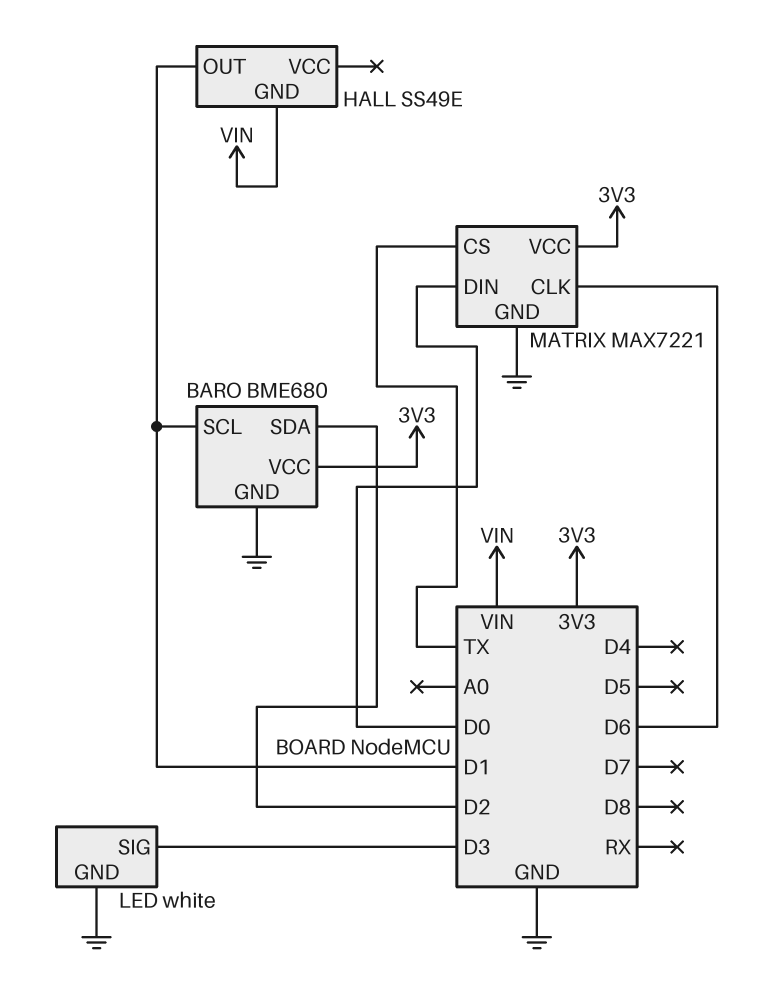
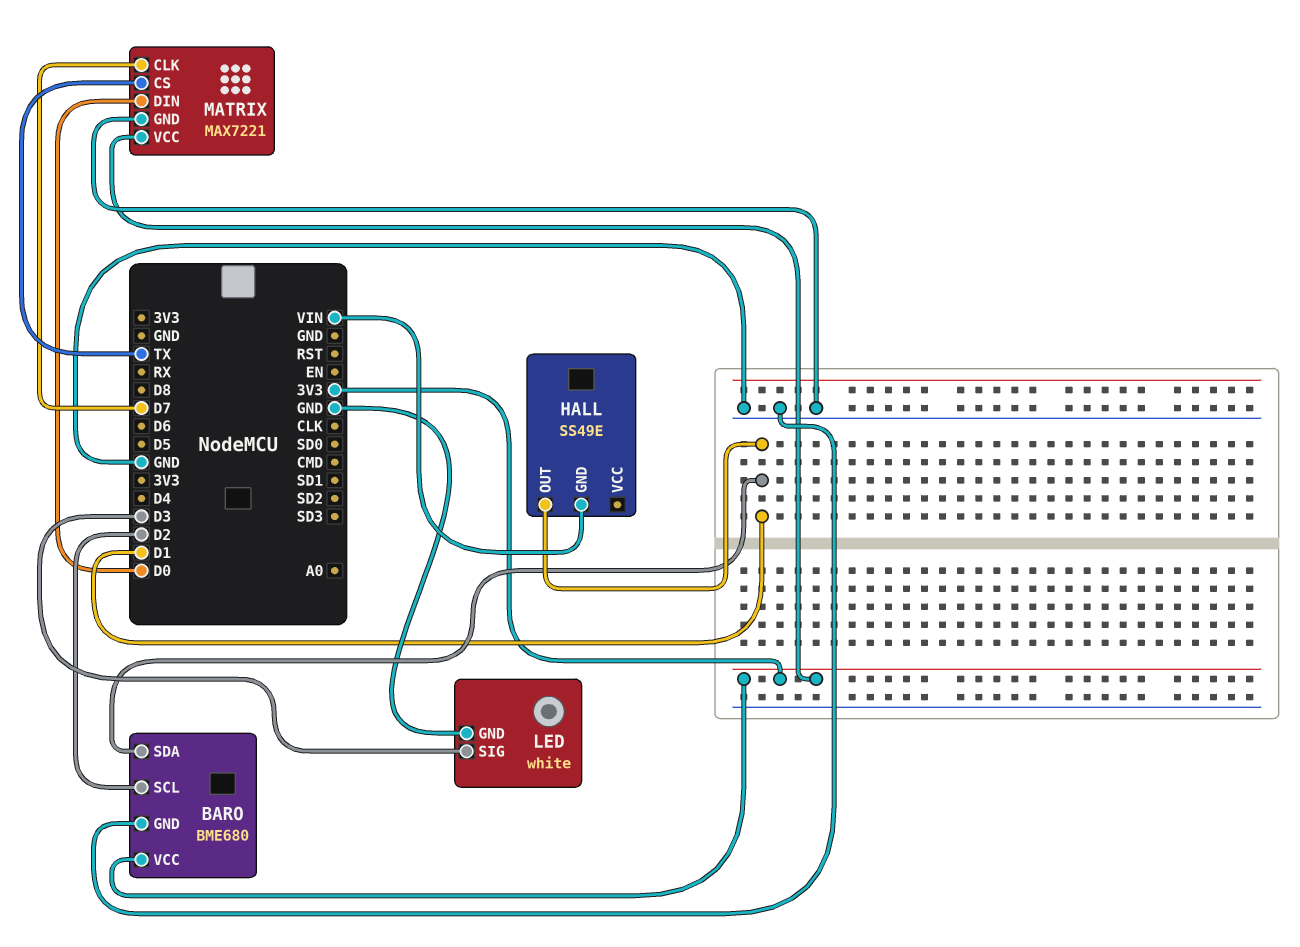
BARO pin SCL: D1 -> D2
BARO pin SDA: D2 -> D1
MATRIX pin CLK: D6 -> D7

